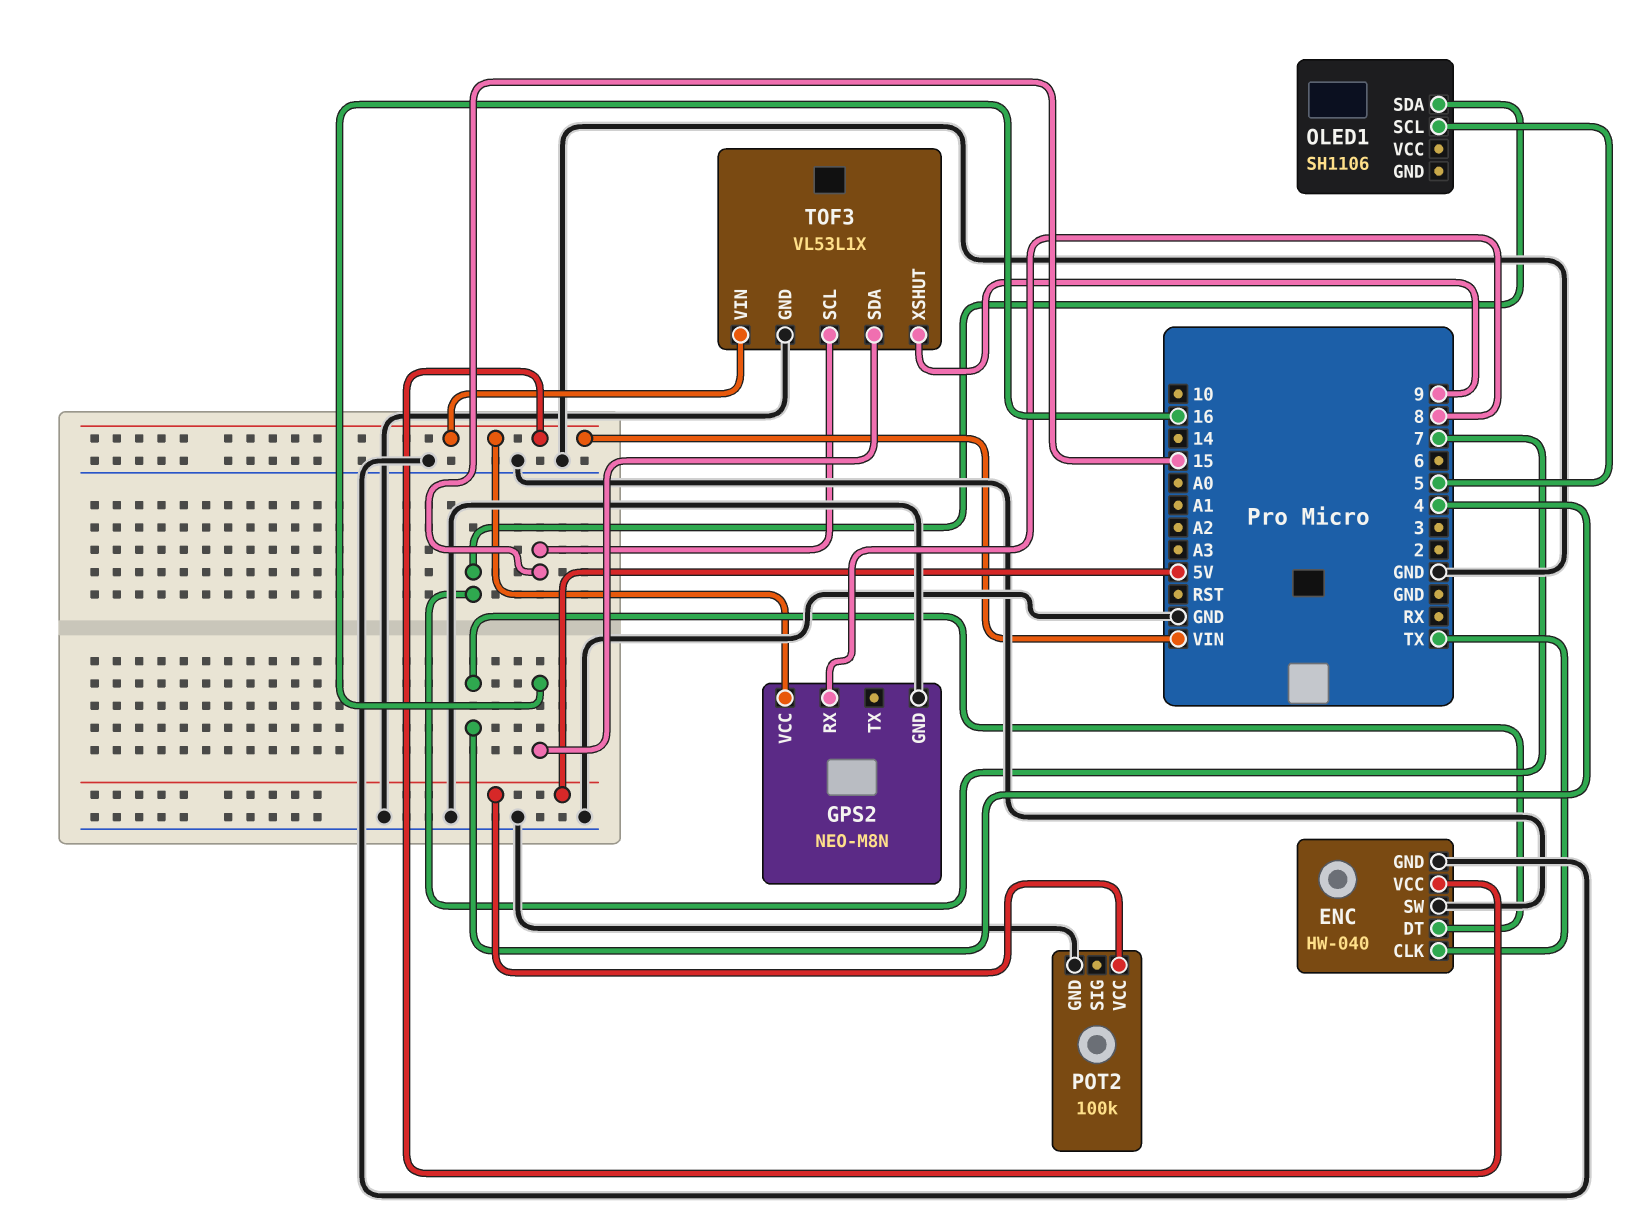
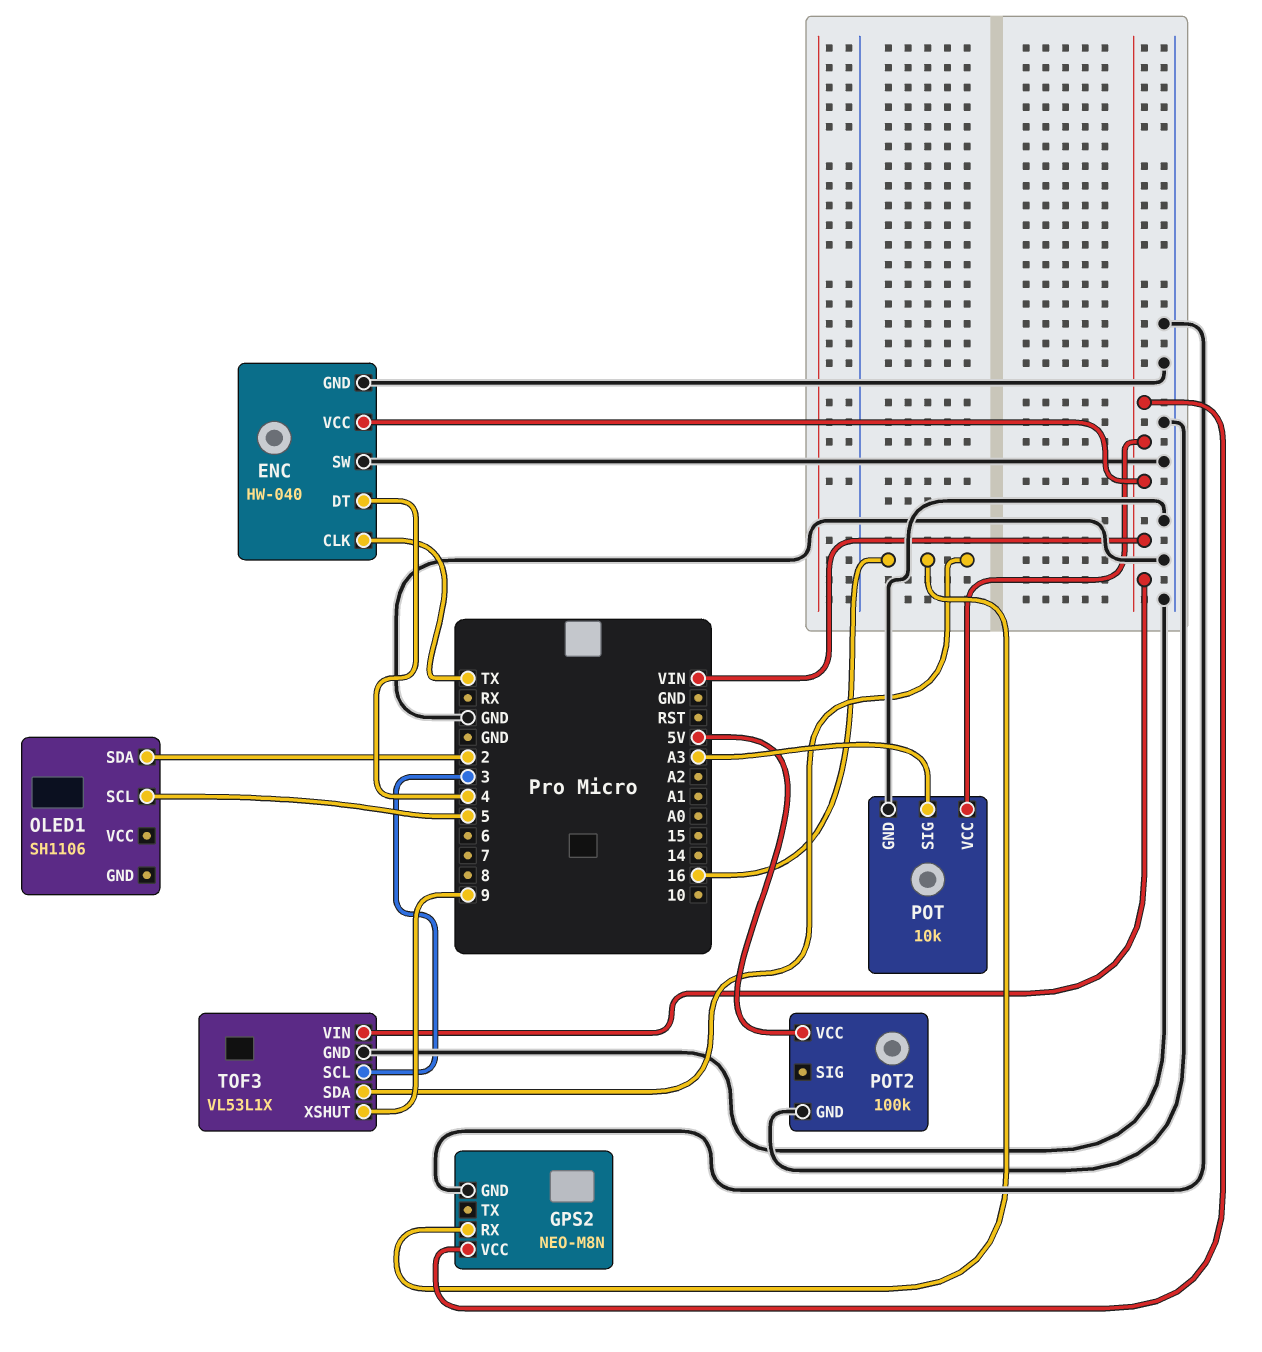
GPS2 pin RX: 8 -> 16
OLED1 pin SDA: 7 -> 2
POT: none -> 10k
POT pin GND: none -> GND
POT pin SIG: none -> A3
POT pin VCC: none -> VIN
TOF3 pin SCL: 15 -> 3

